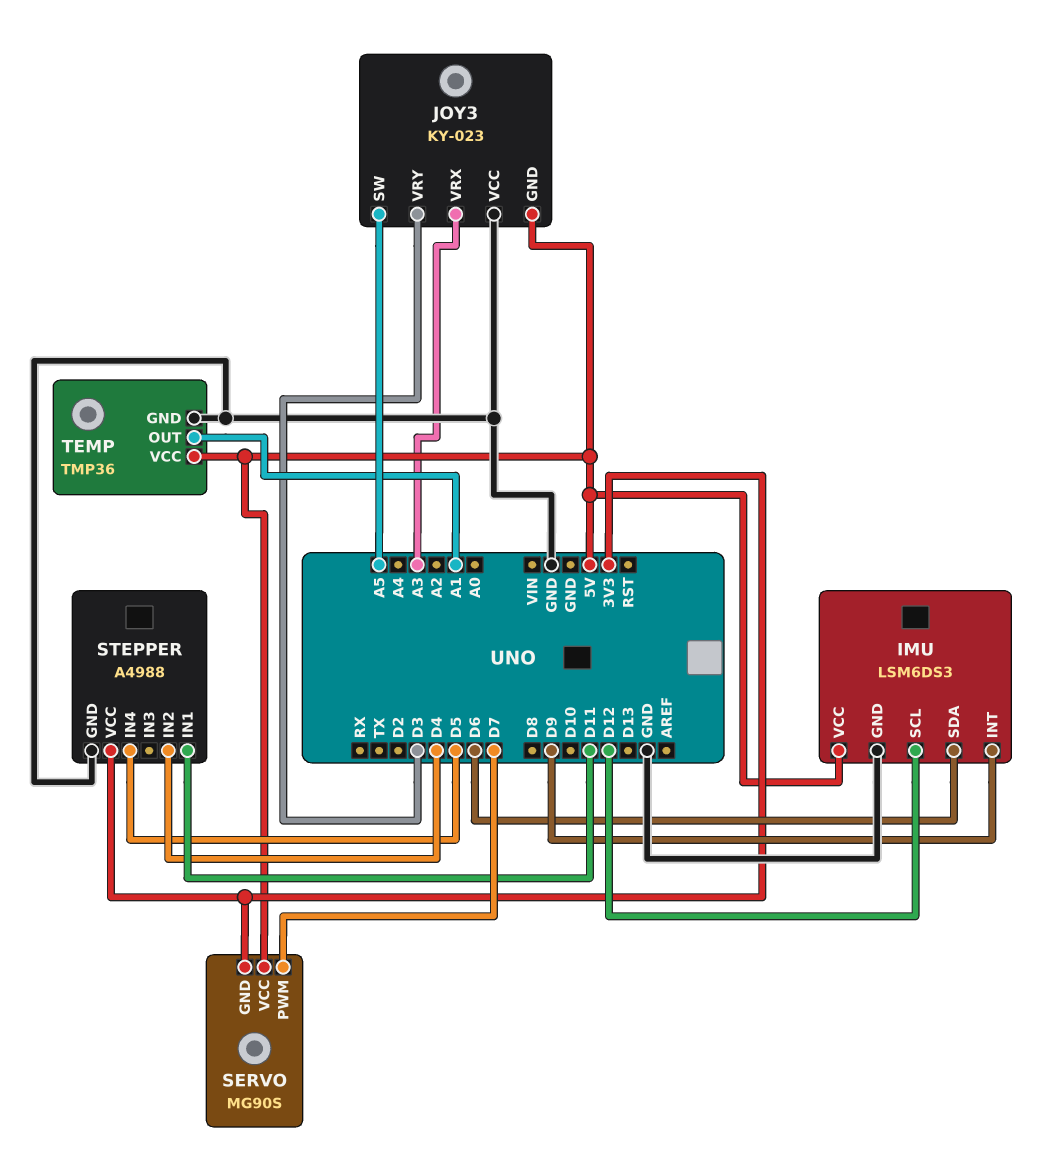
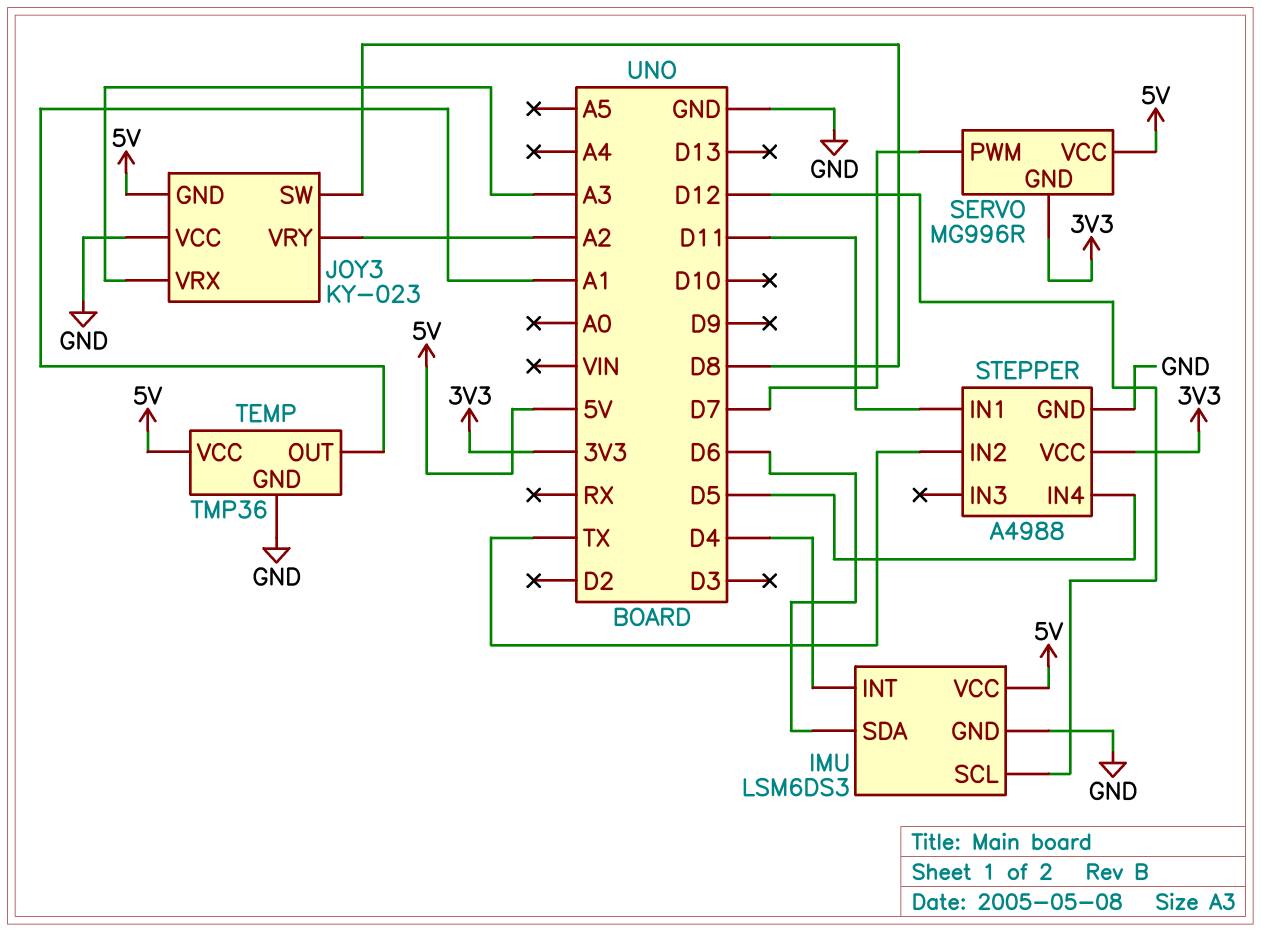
IMU pin INT: D9 -> D4
JOY3 pin SW: A5 -> D8
JOY3 pin VRY: D3 -> A2
SERVO: MG90S -> MG996R
STEPPER pin IN2: D4 -> TX

